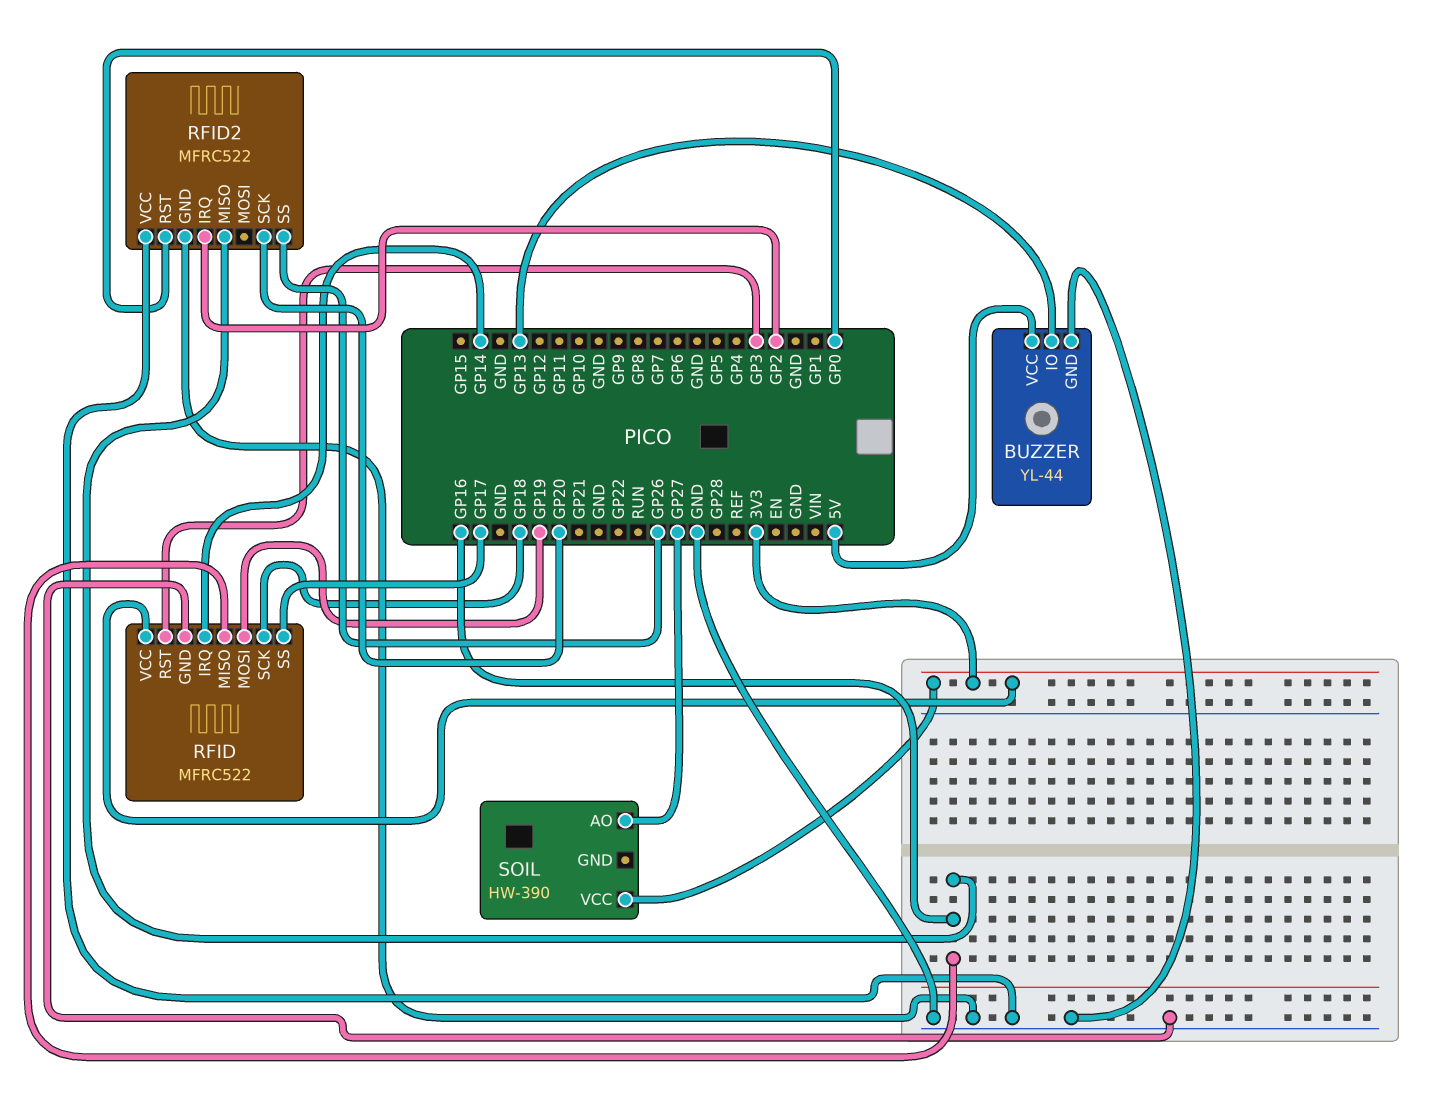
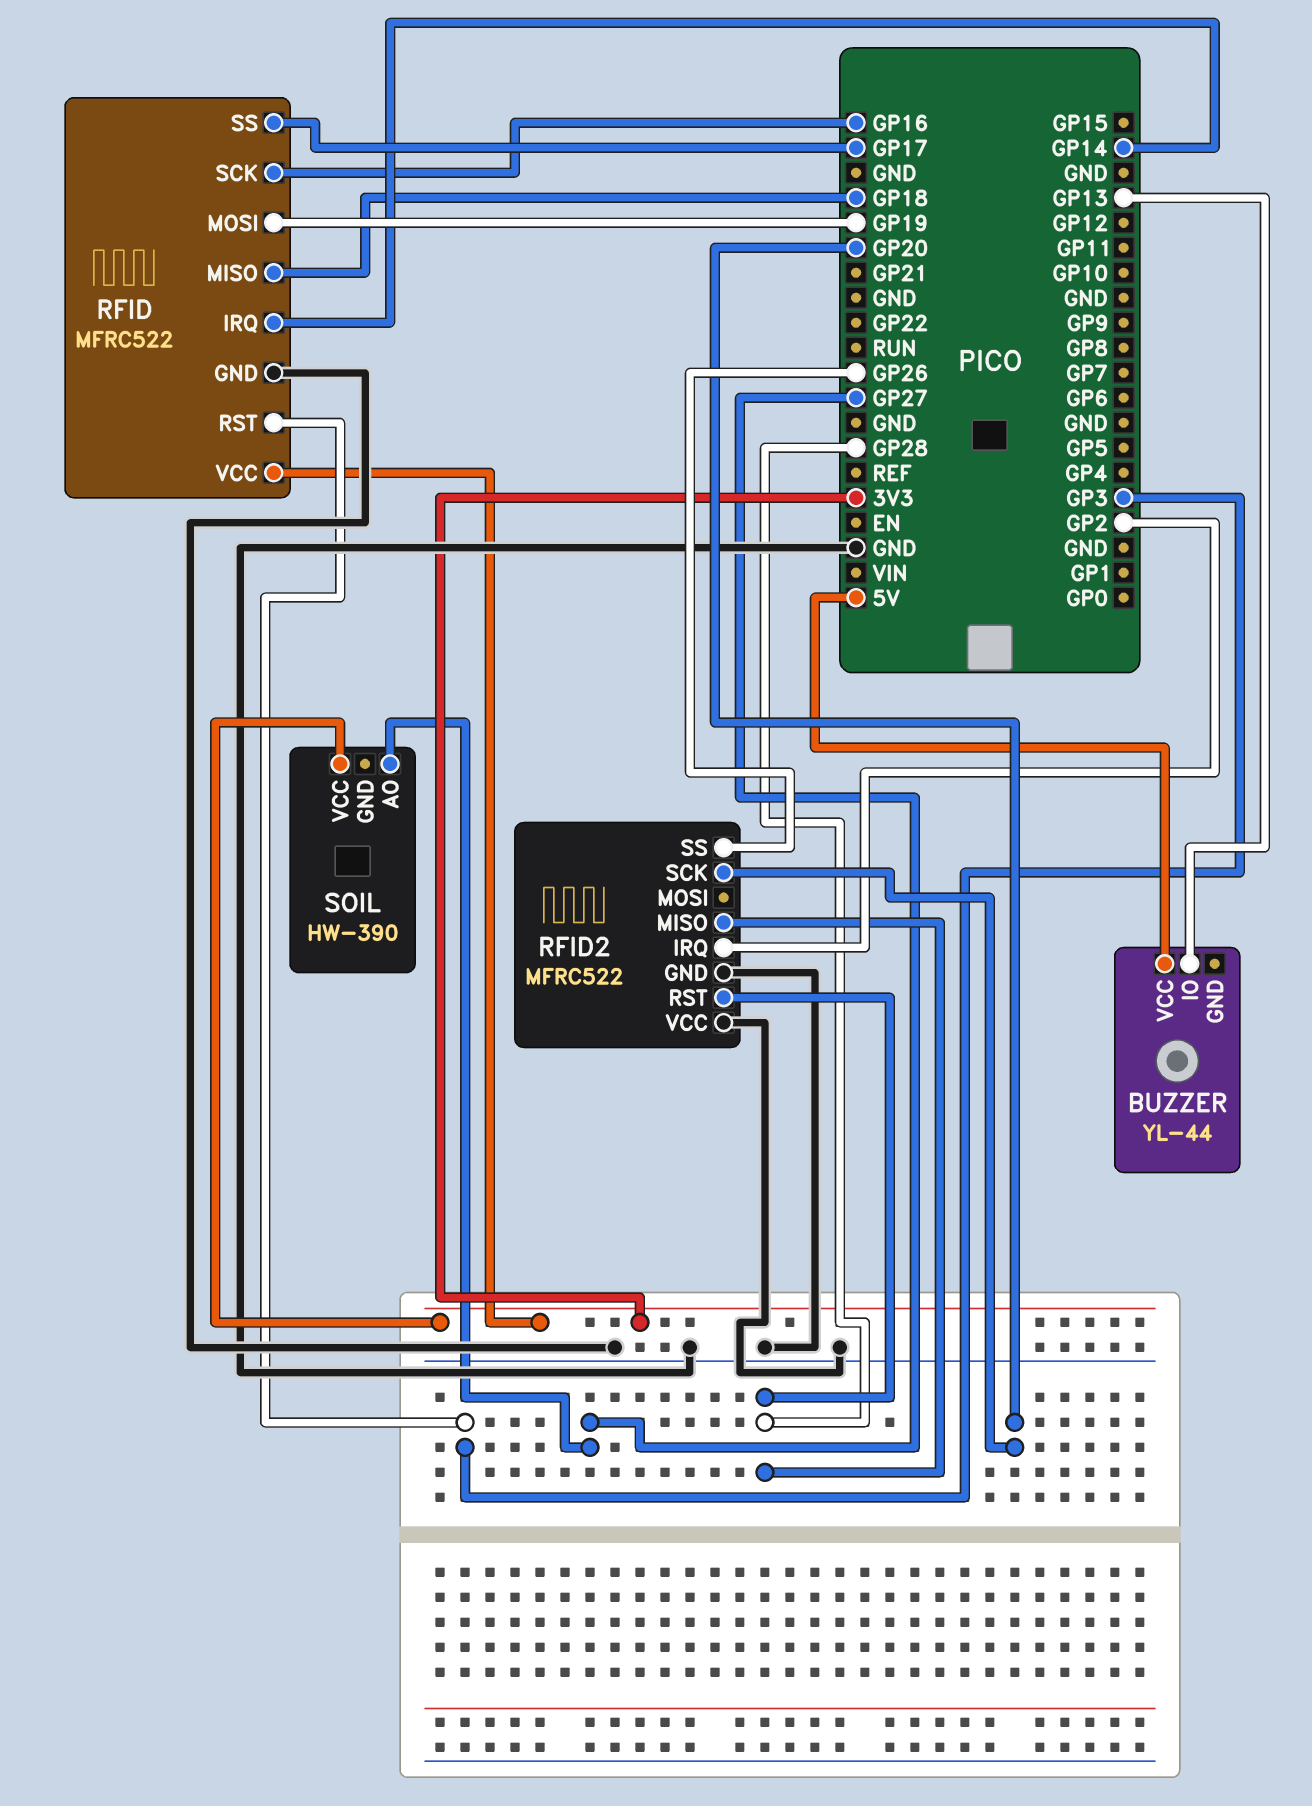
BUZZER pin GND: GND -> none
RFID pin MISO: GP16 -> GP18
RFID pin SCK: GP18 -> GP16
RFID2 pin MISO: GP16 -> GP28
RFID2 pin RST: GP0 -> GP28

